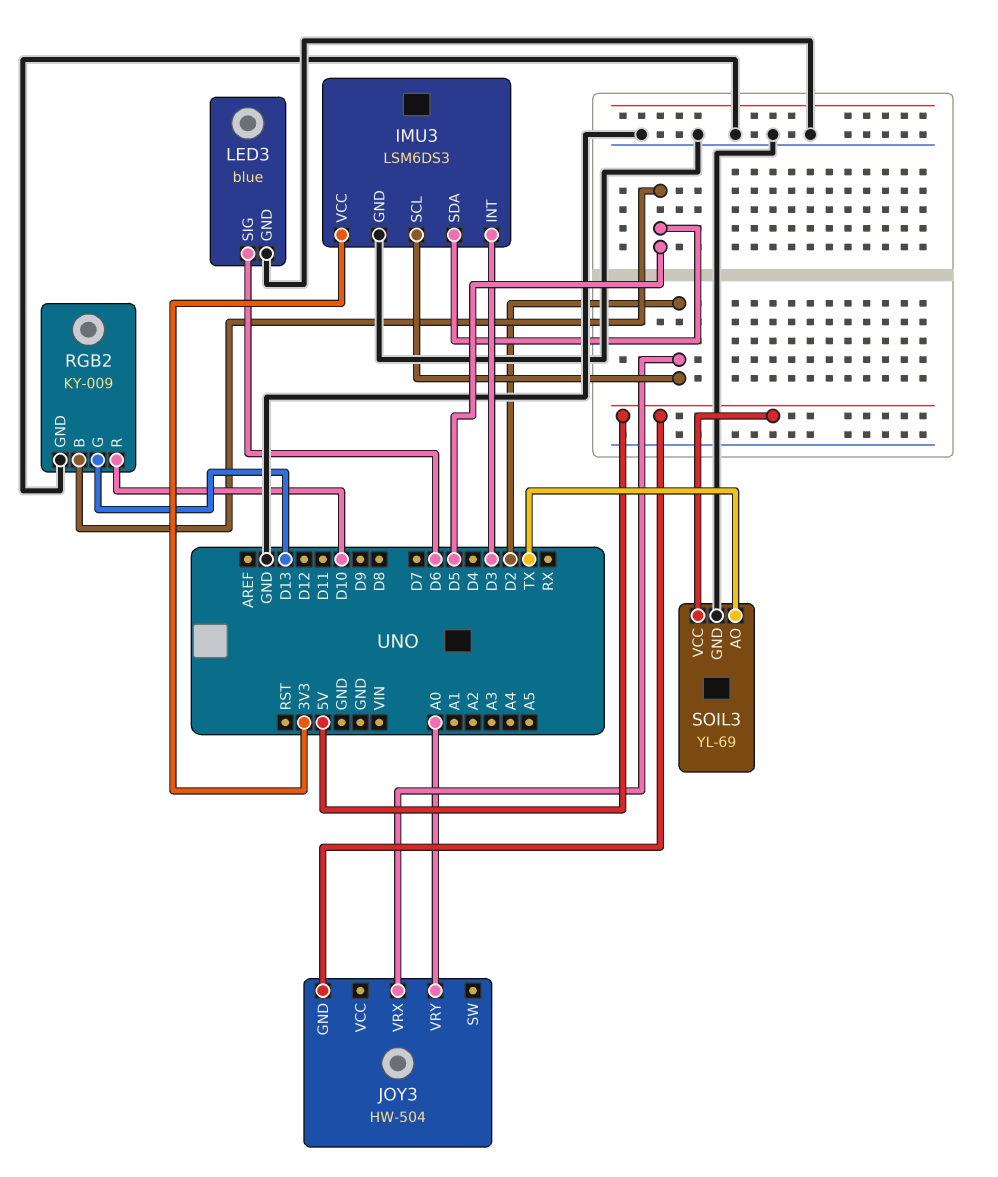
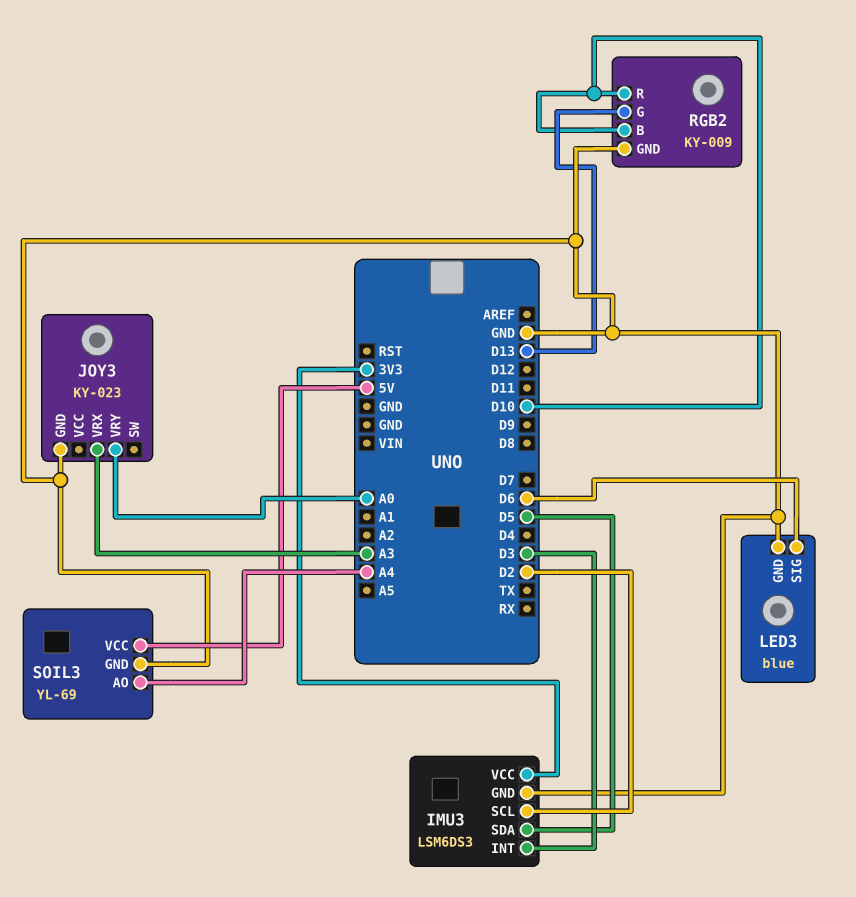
JOY3: HW-504 -> KY-023
JOY3 pin GND: 5V -> GND
JOY3 pin VRX: D2 -> A3
RGB2 pin B: D5 -> D10
SOIL3 pin AO: TX -> A4

